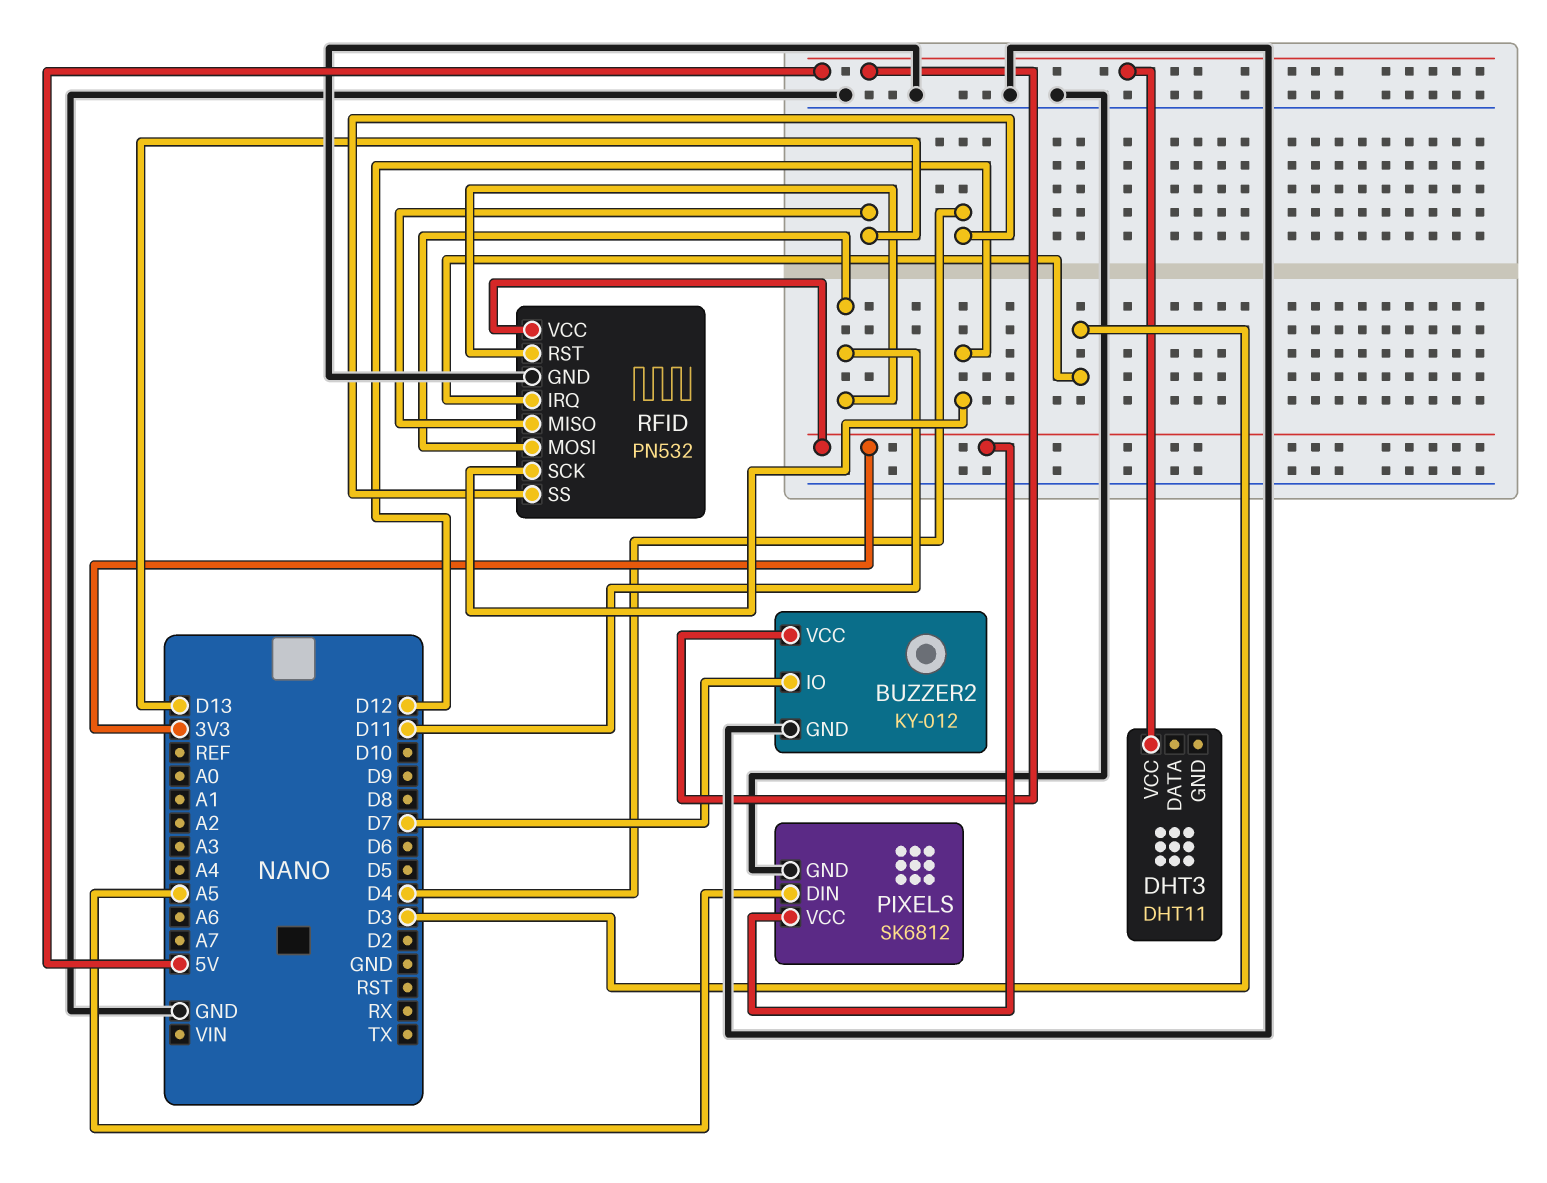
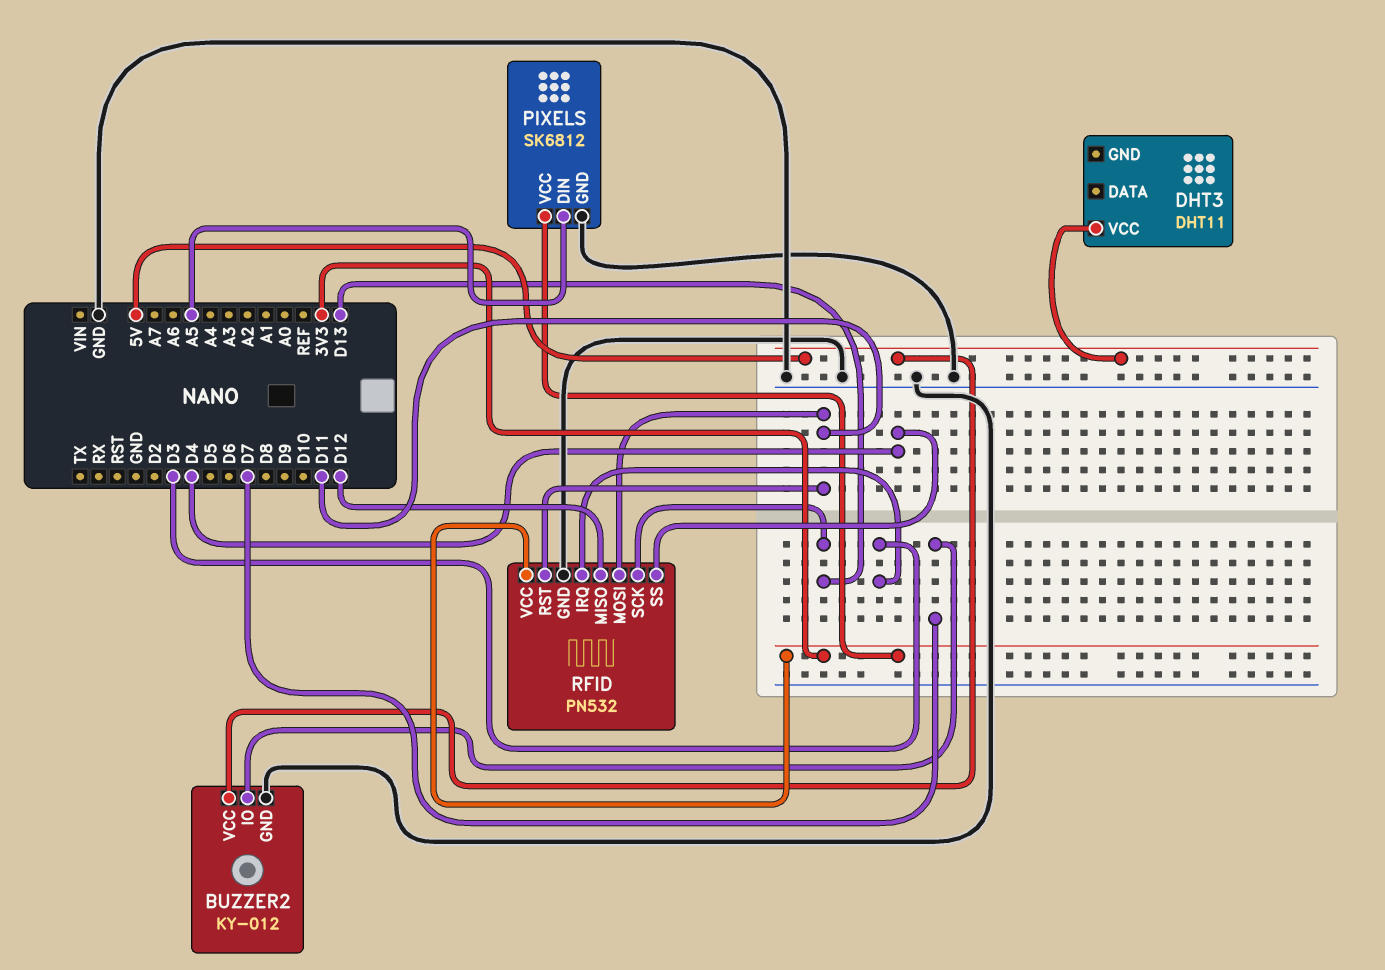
RFID pin MISO: D13 -> D12
RFID pin SCK: D12 -> D13

